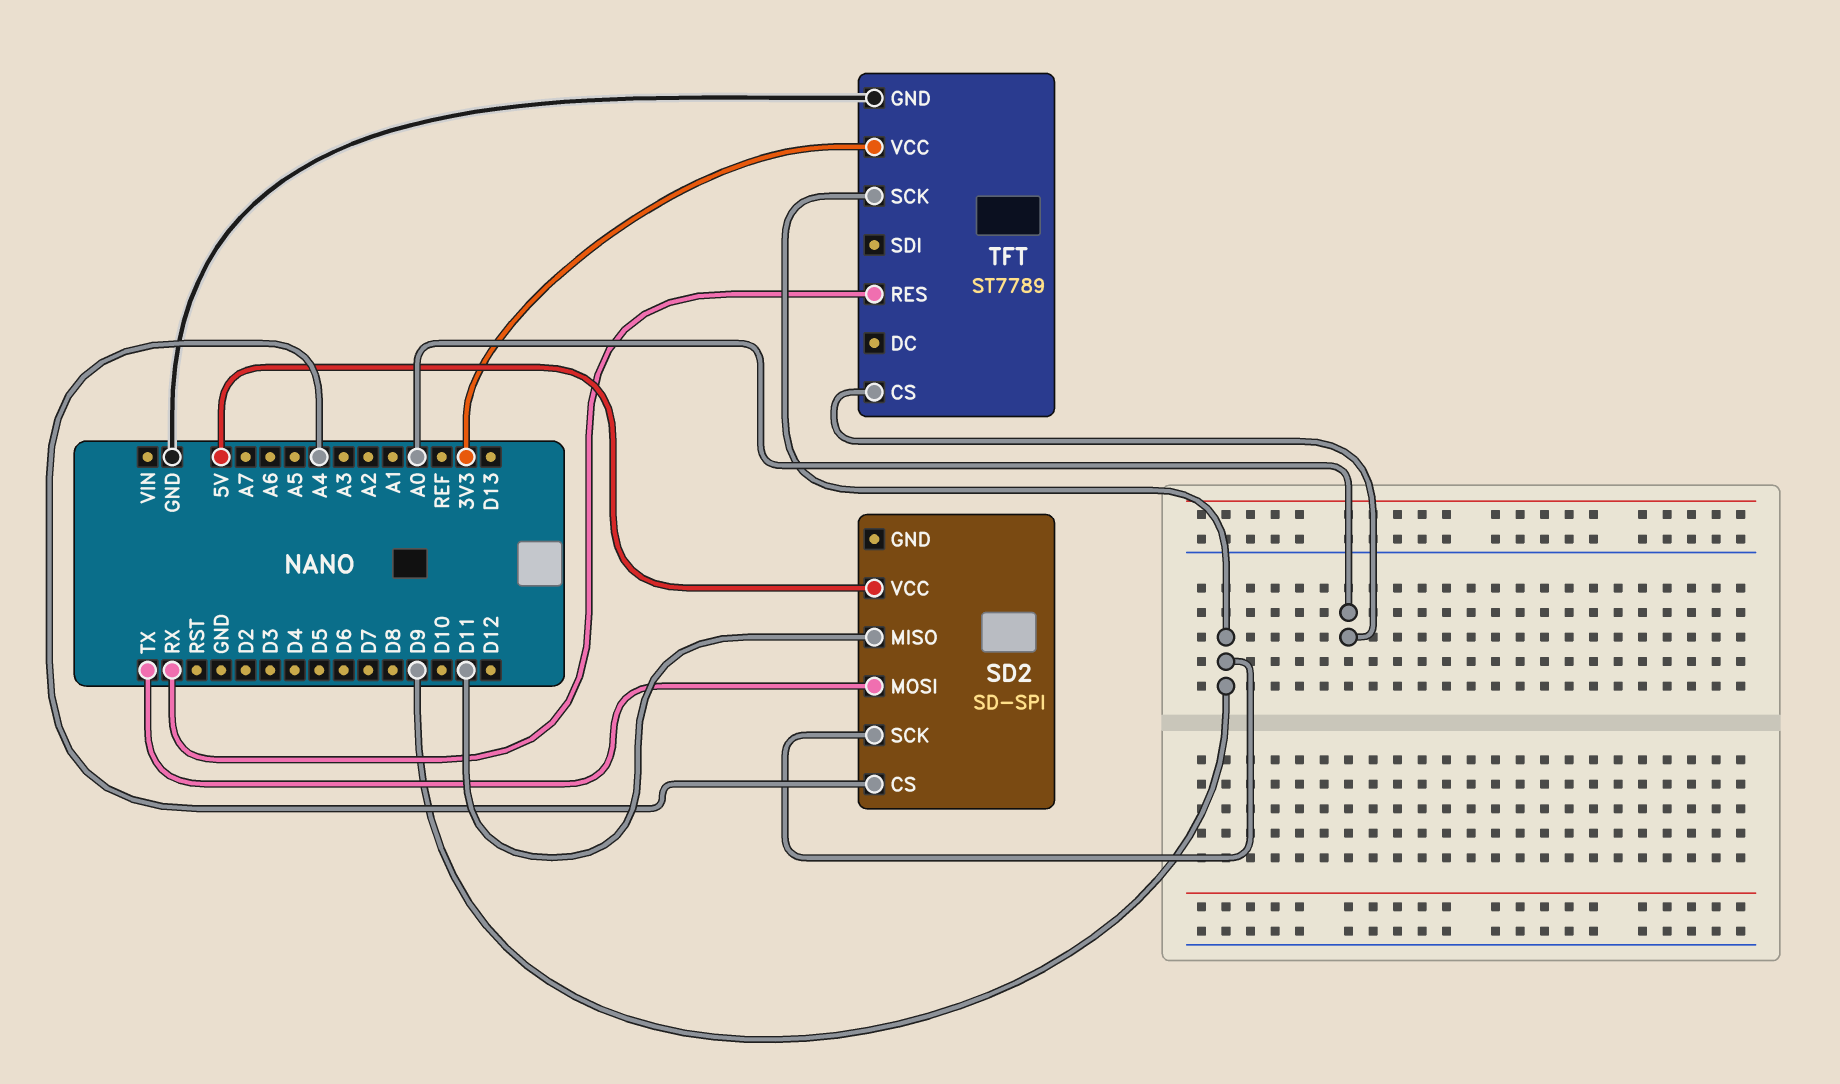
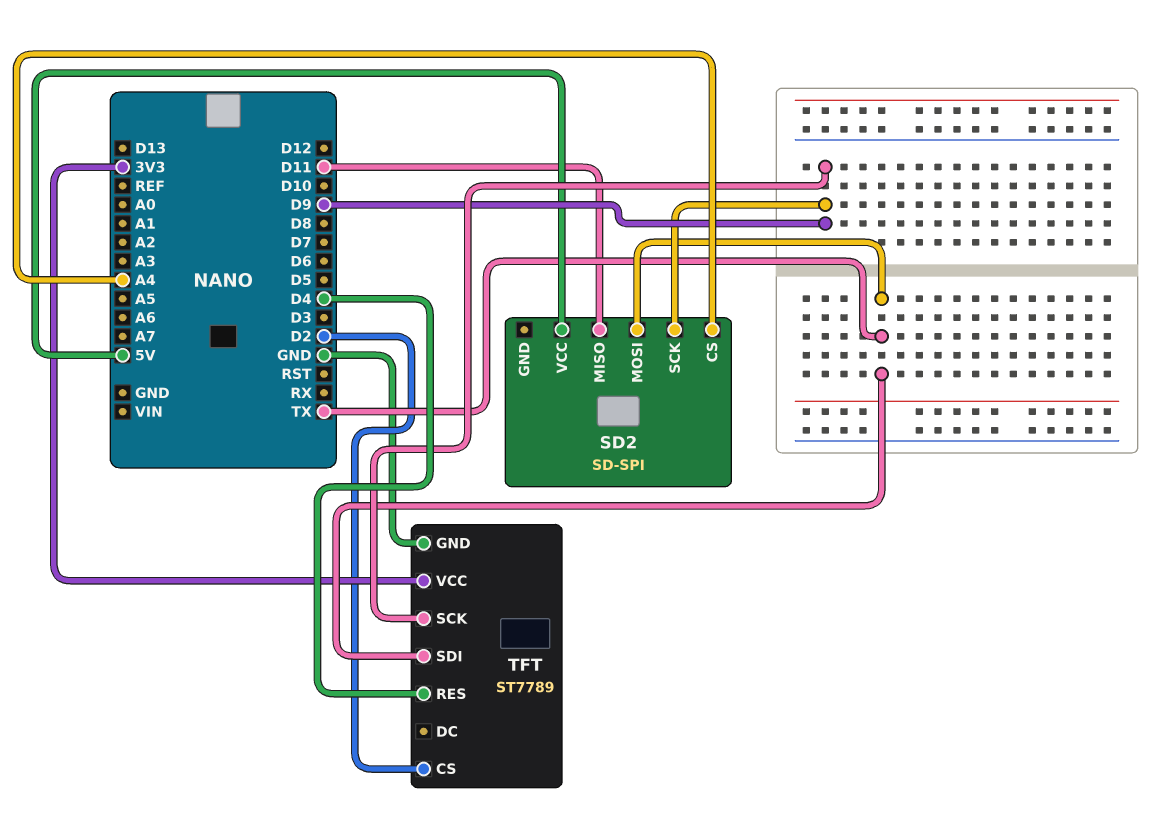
TFT pin CS: A0 -> D2
TFT pin RES: RX -> D4
TFT pin SDI: none -> TX

